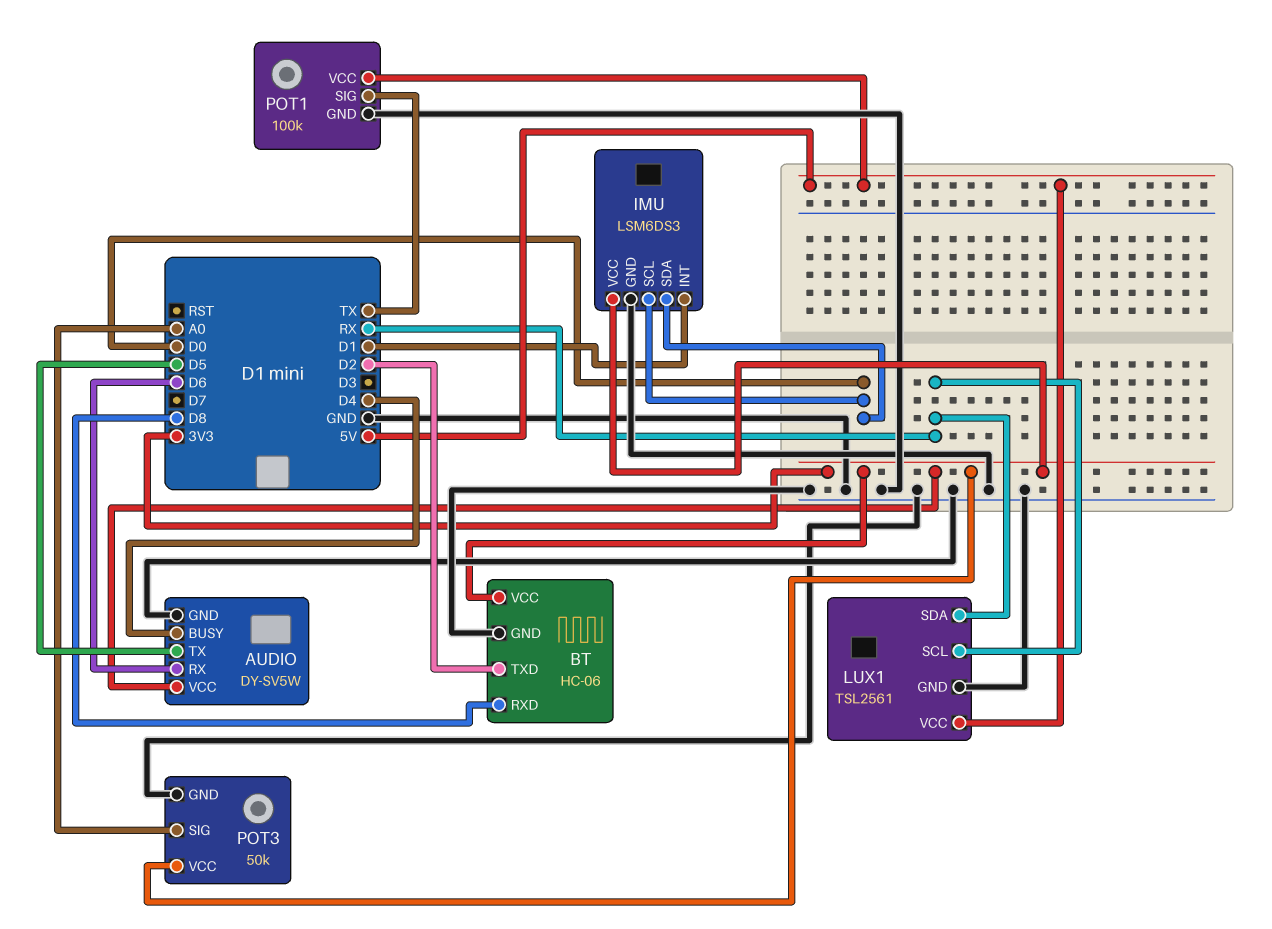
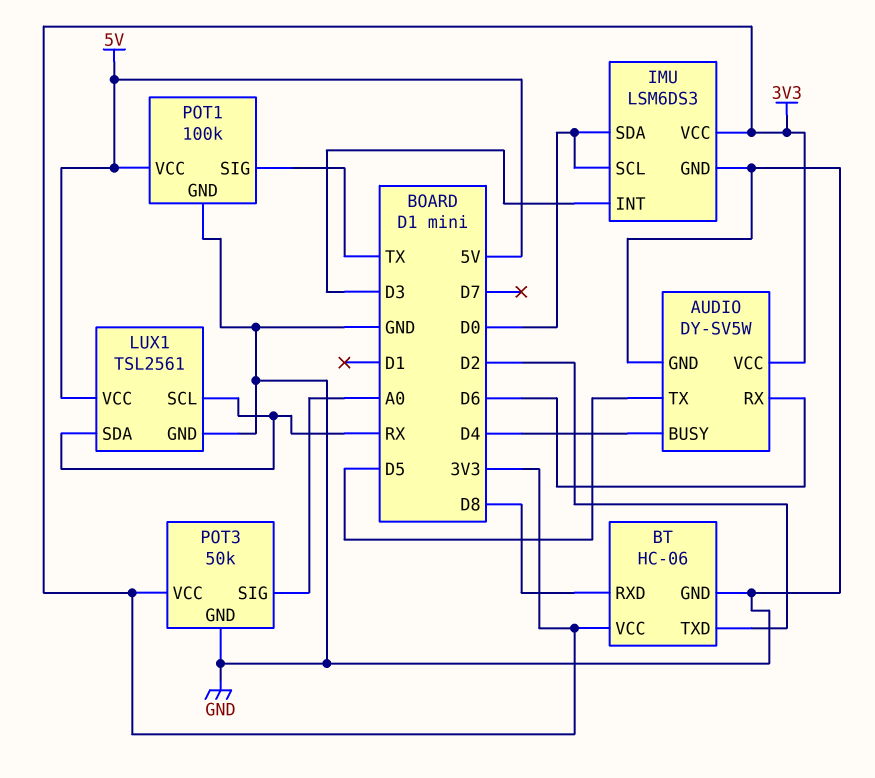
IMU pin INT: D1 -> D3

